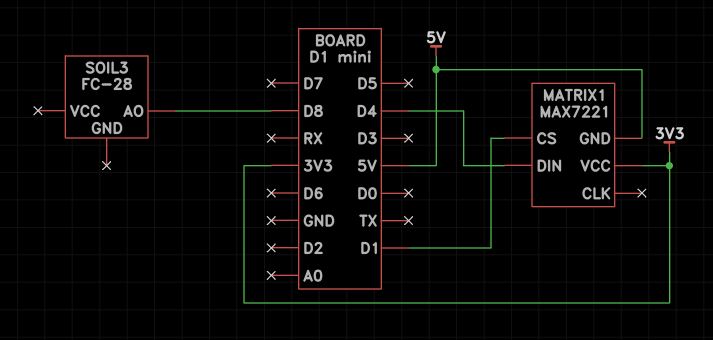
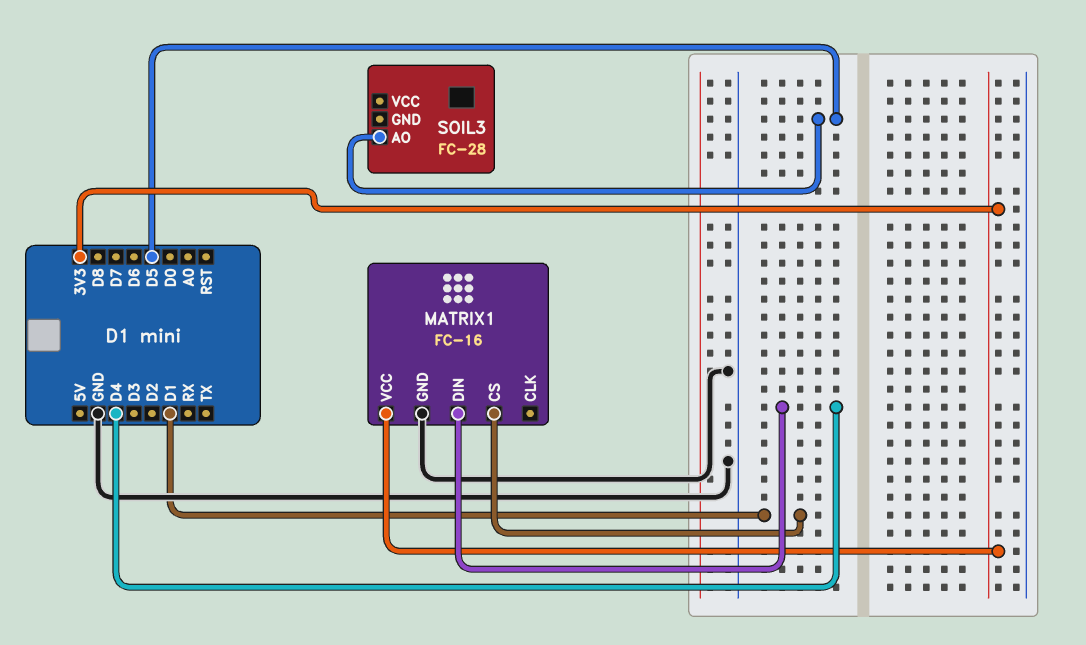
MATRIX1: MAX7221 -> FC-16
MATRIX1 pin GND: 5V -> GND
SOIL3 pin AO: D8 -> D5

